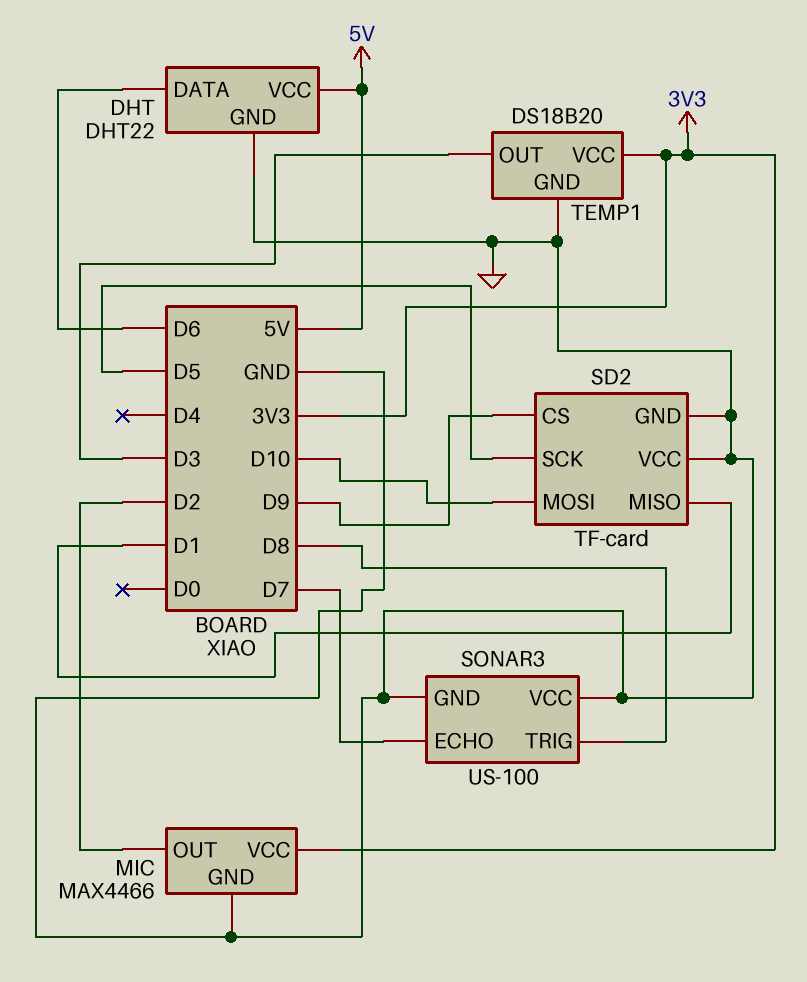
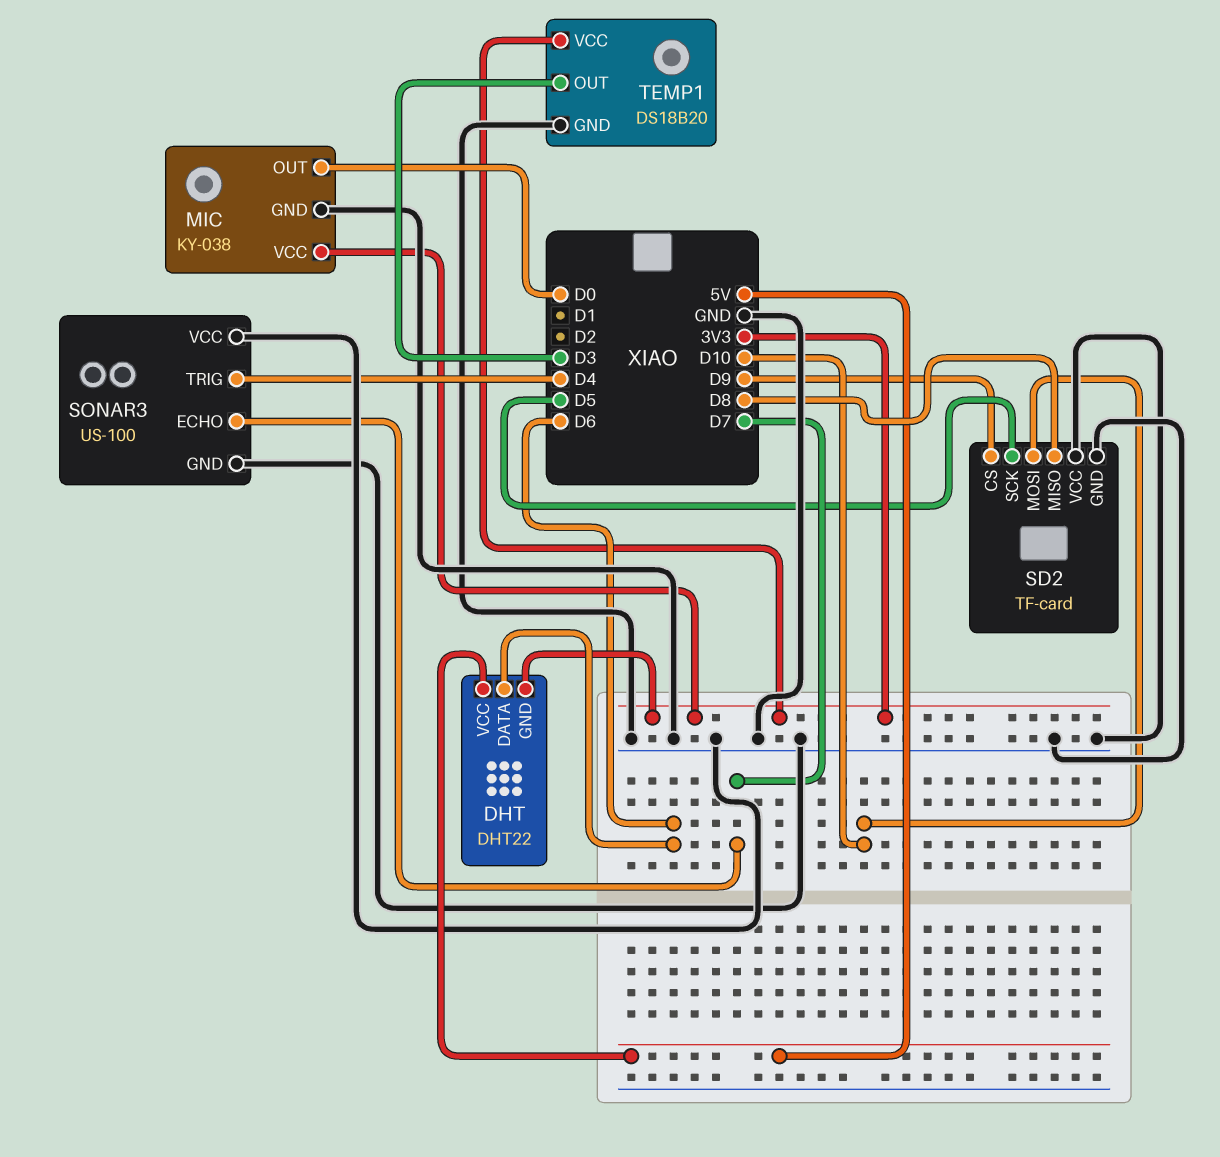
DHT pin GND: GND -> 3V3
MIC: MAX4466 -> KY-038
MIC pin OUT: D2 -> D0
SD2 pin MISO: D1 -> D8
SONAR3 pin TRIG: D8 -> D4

